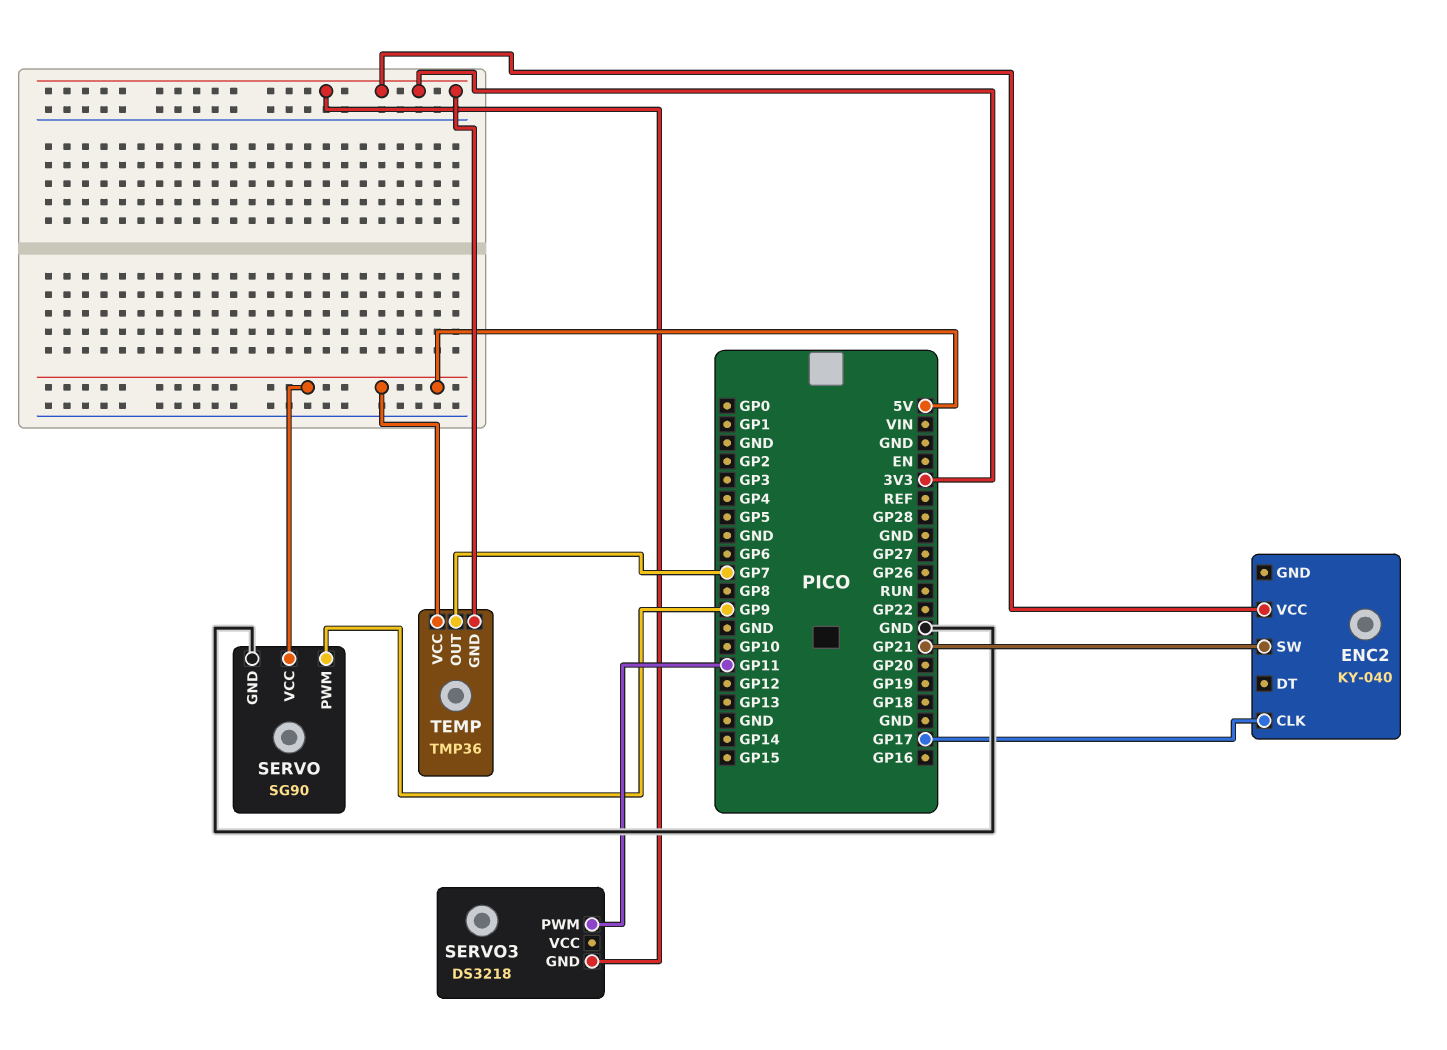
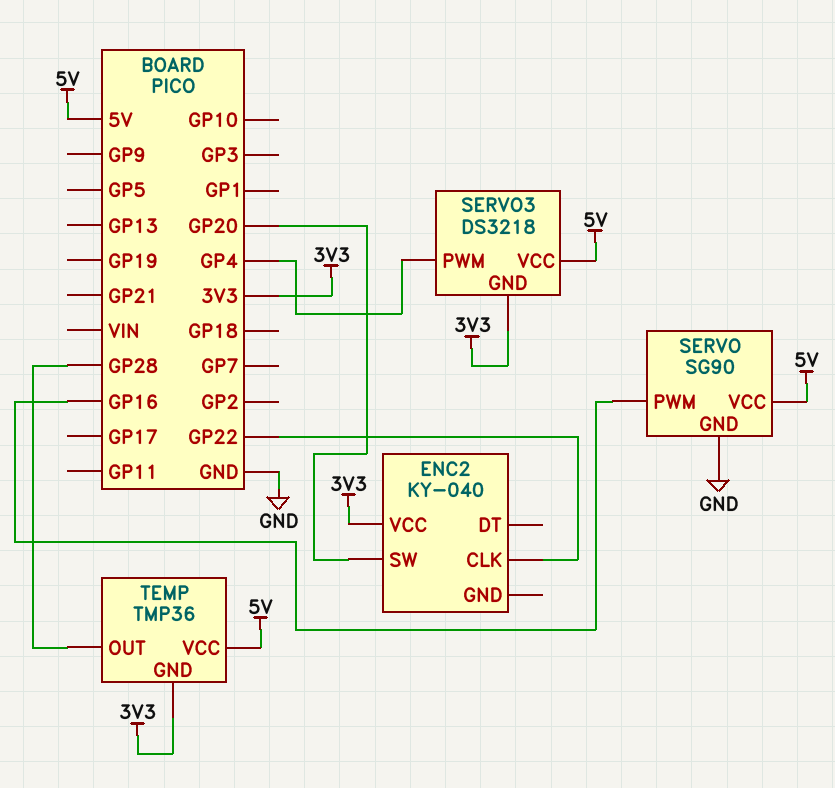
ENC2 pin CLK: GP17 -> GP22
ENC2 pin SW: GP21 -> GP20
SERVO pin PWM: GP9 -> GP16
SERVO3 pin PWM: GP11 -> GP4
SERVO3 pin VCC: none -> 5V
TEMP pin OUT: GP7 -> GP28

